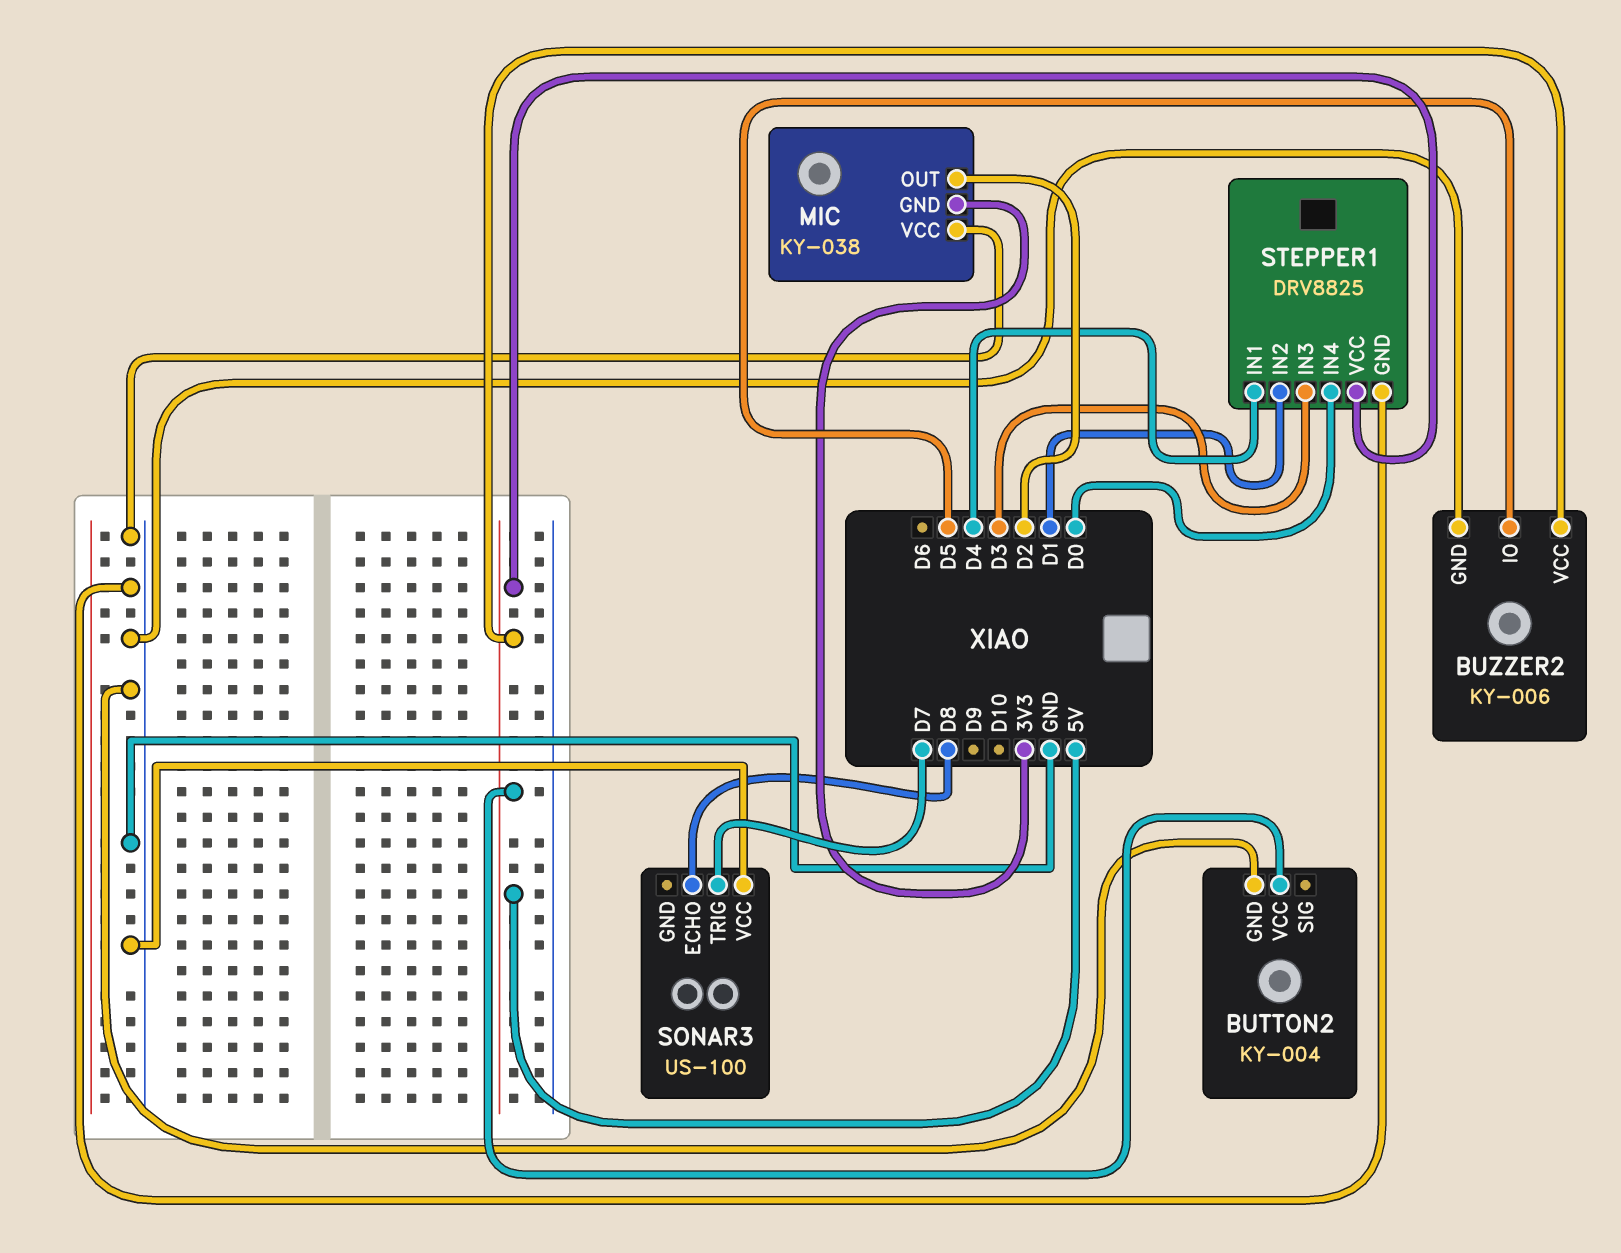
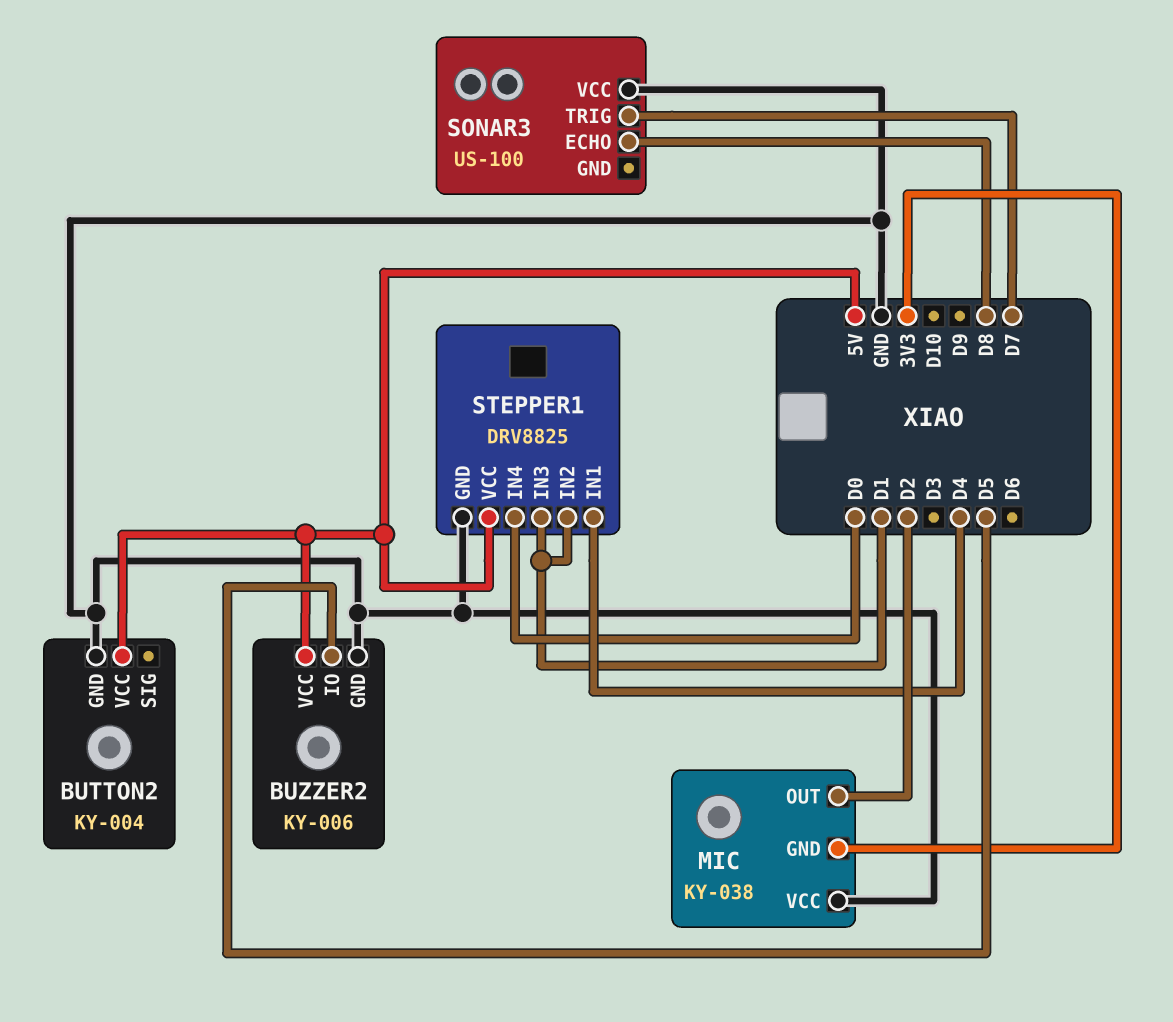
STEPPER1 pin IN3: D3 -> D1

